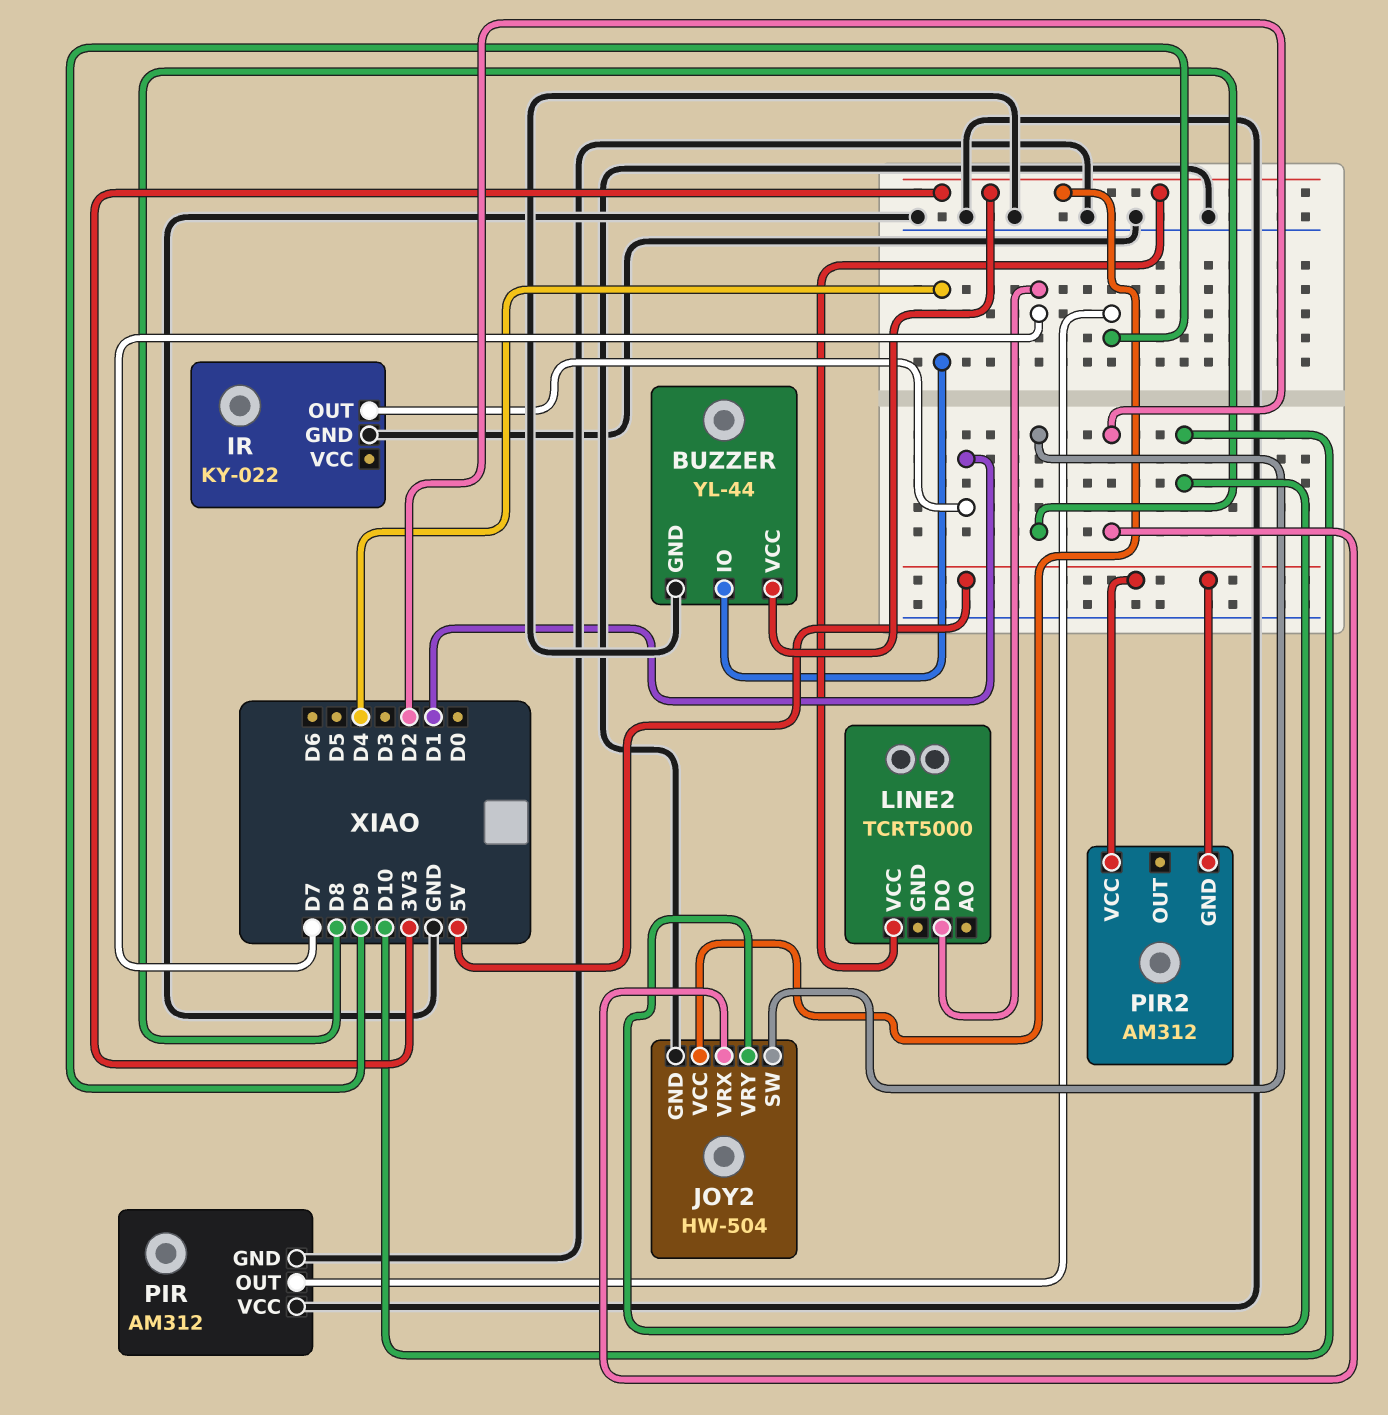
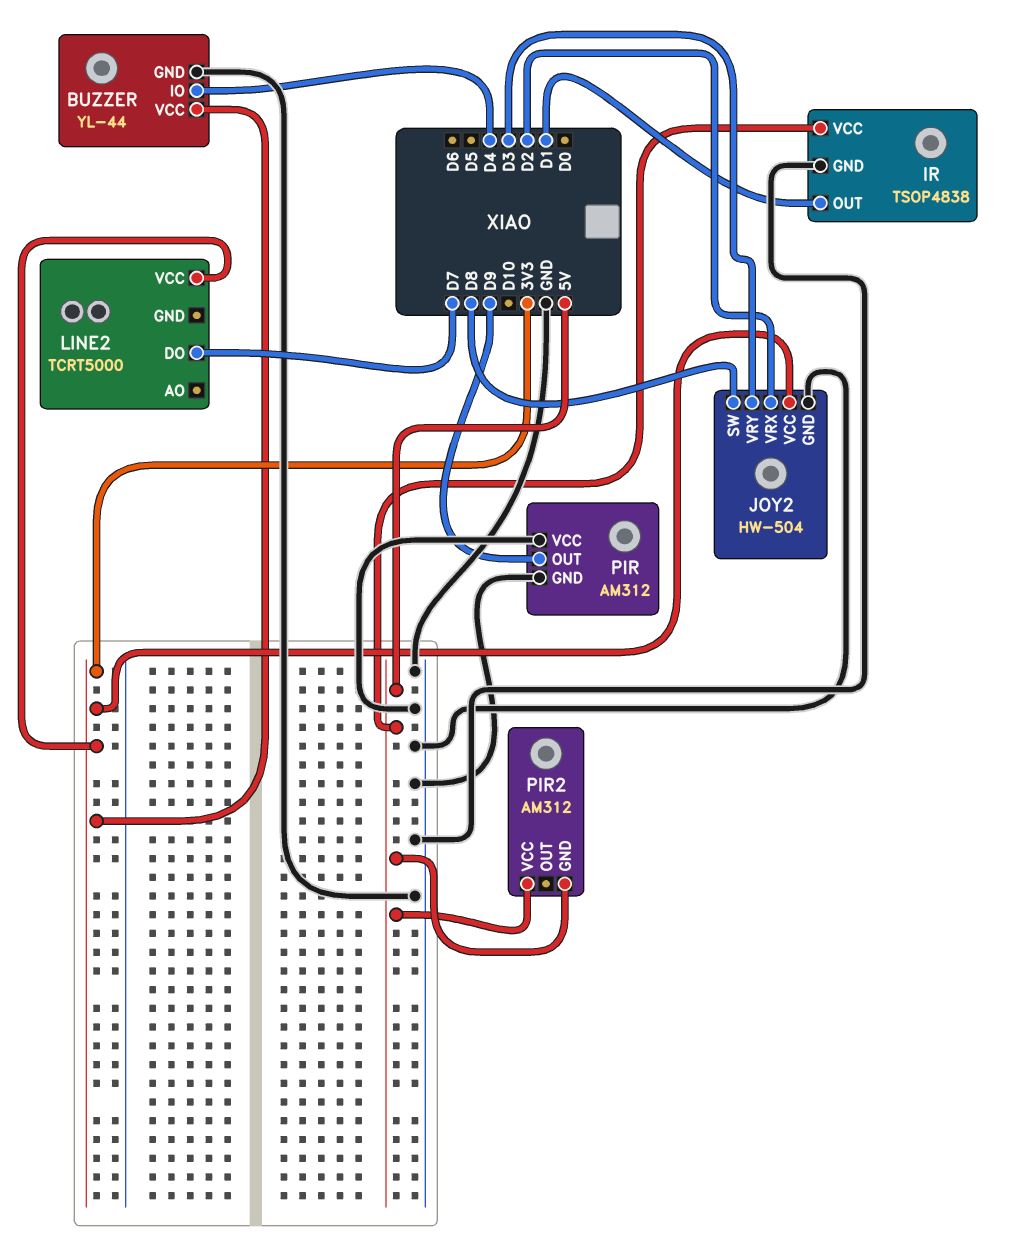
IR: KY-022 -> TSOP4838
IR pin VCC: none -> 5V
JOY2 pin VRY: D10 -> D3

